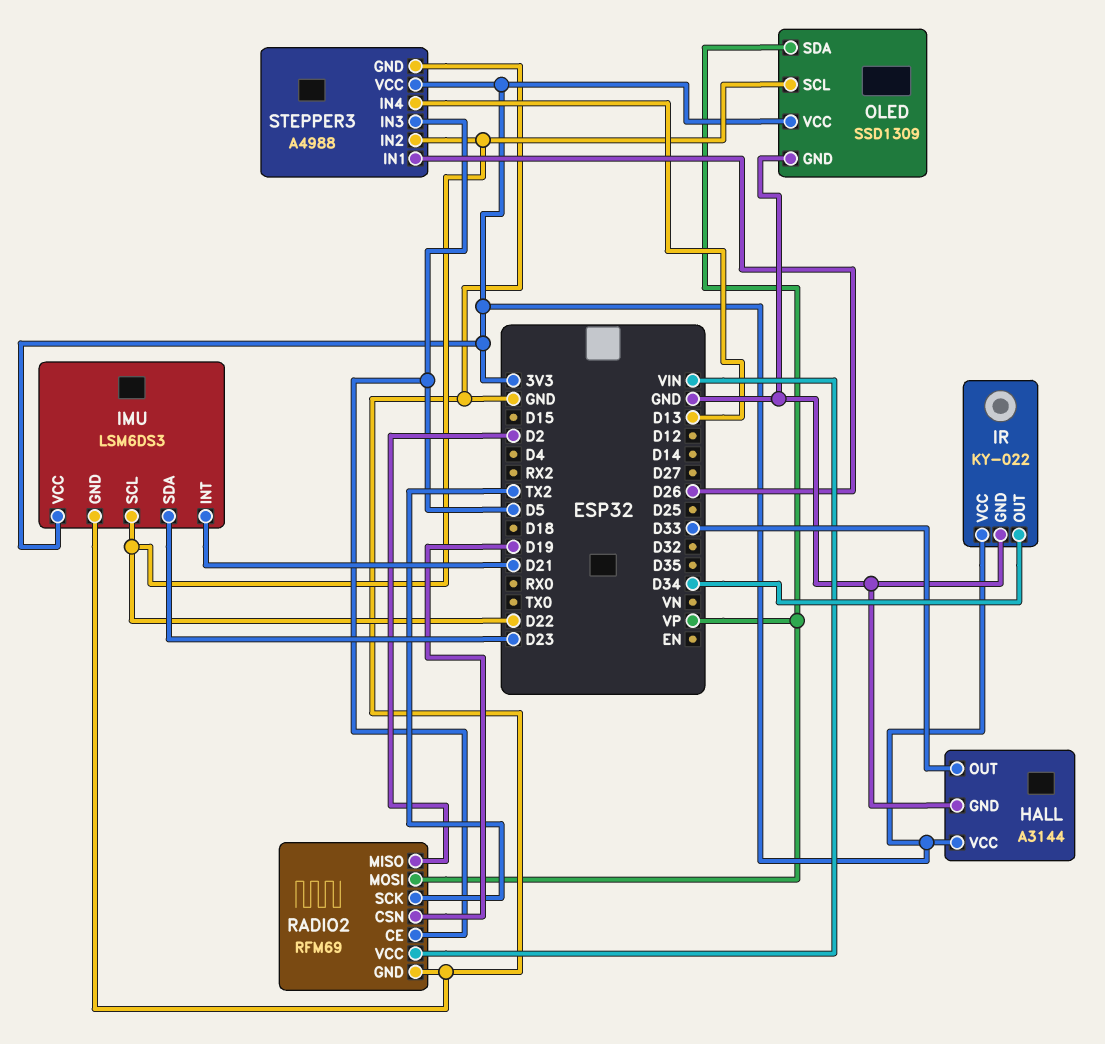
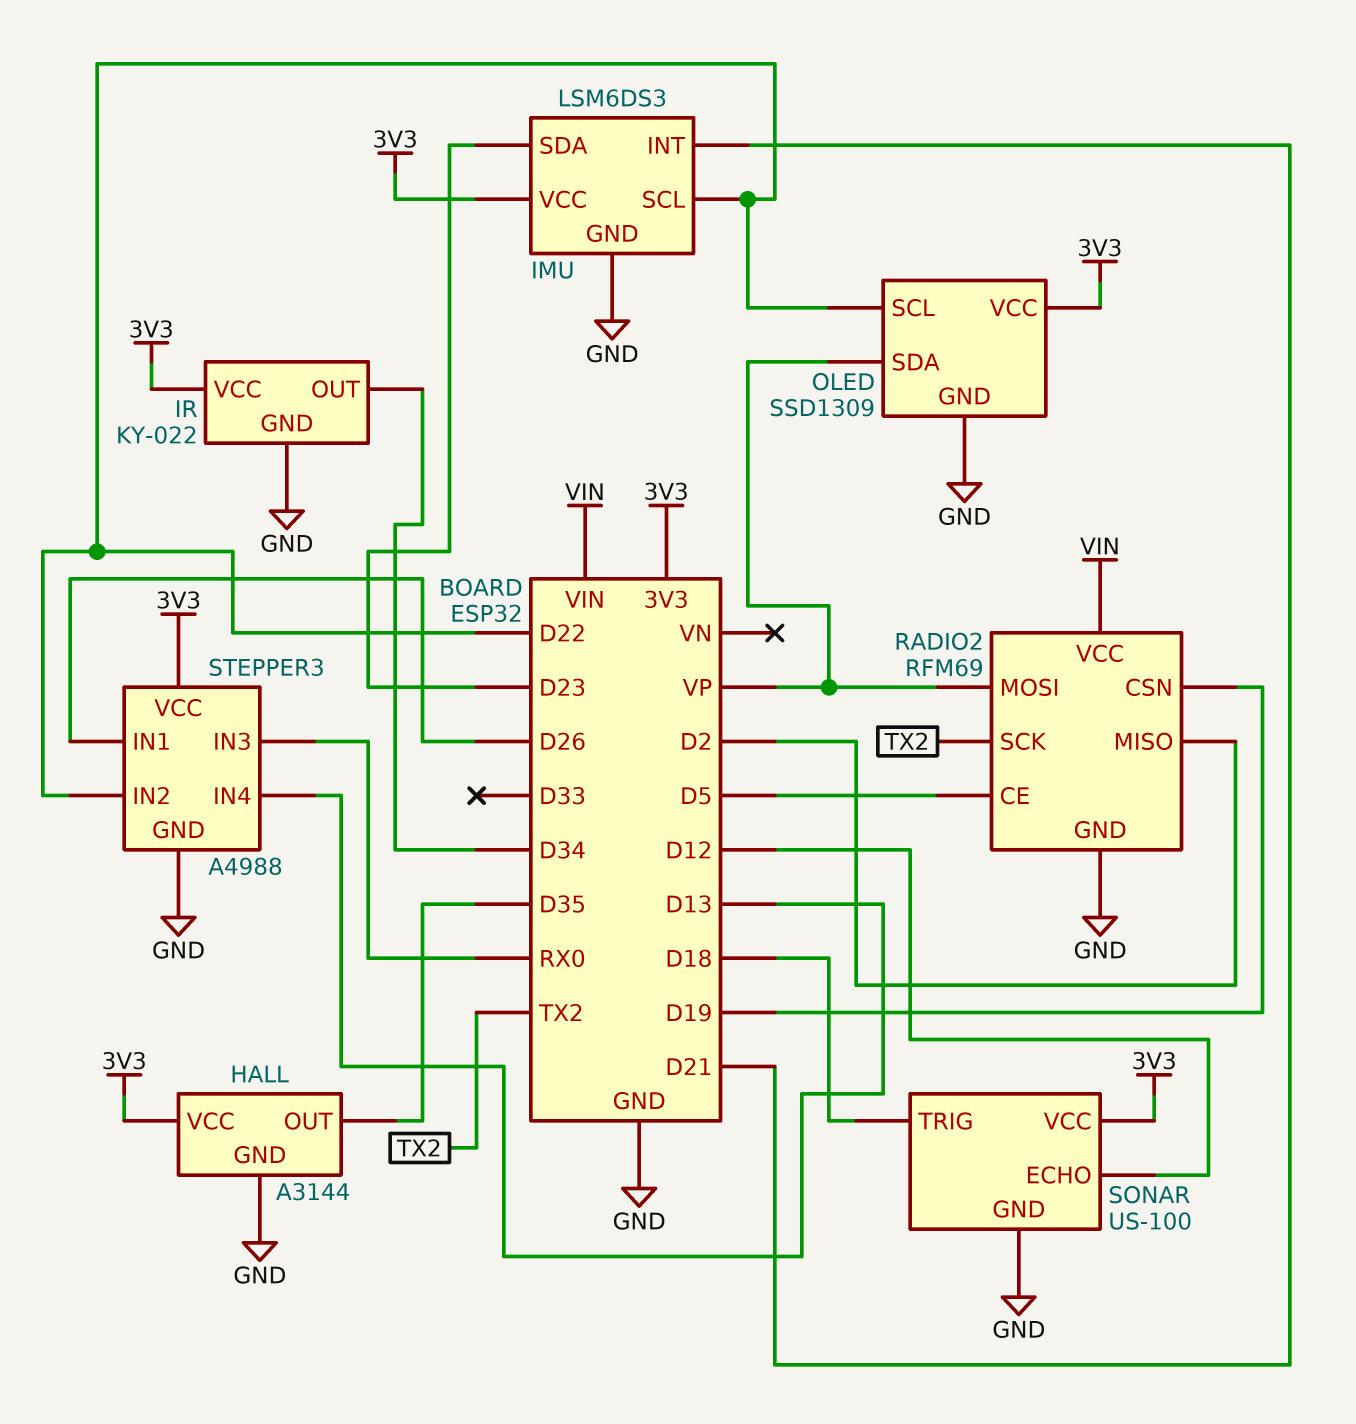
HALL pin OUT: D33 -> D35
SONAR: none -> US-100
SONAR pin ECHO: none -> D12
SONAR pin GND: none -> GND
SONAR pin TRIG: none -> D18
SONAR pin VCC: none -> 3V3
STEPPER3 pin IN3: D5 -> RX0

